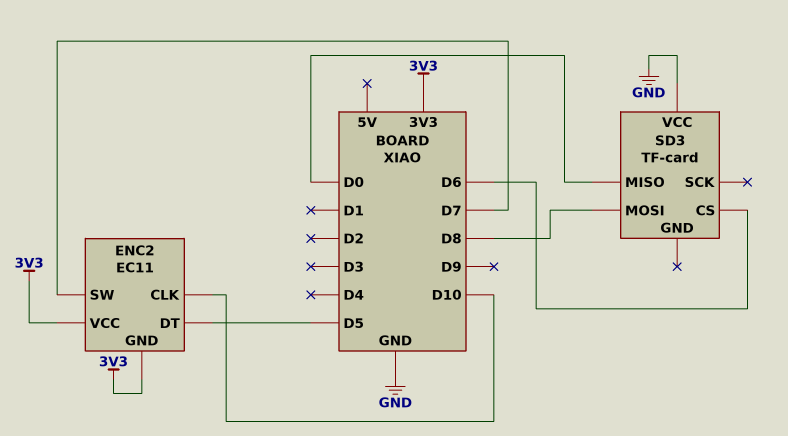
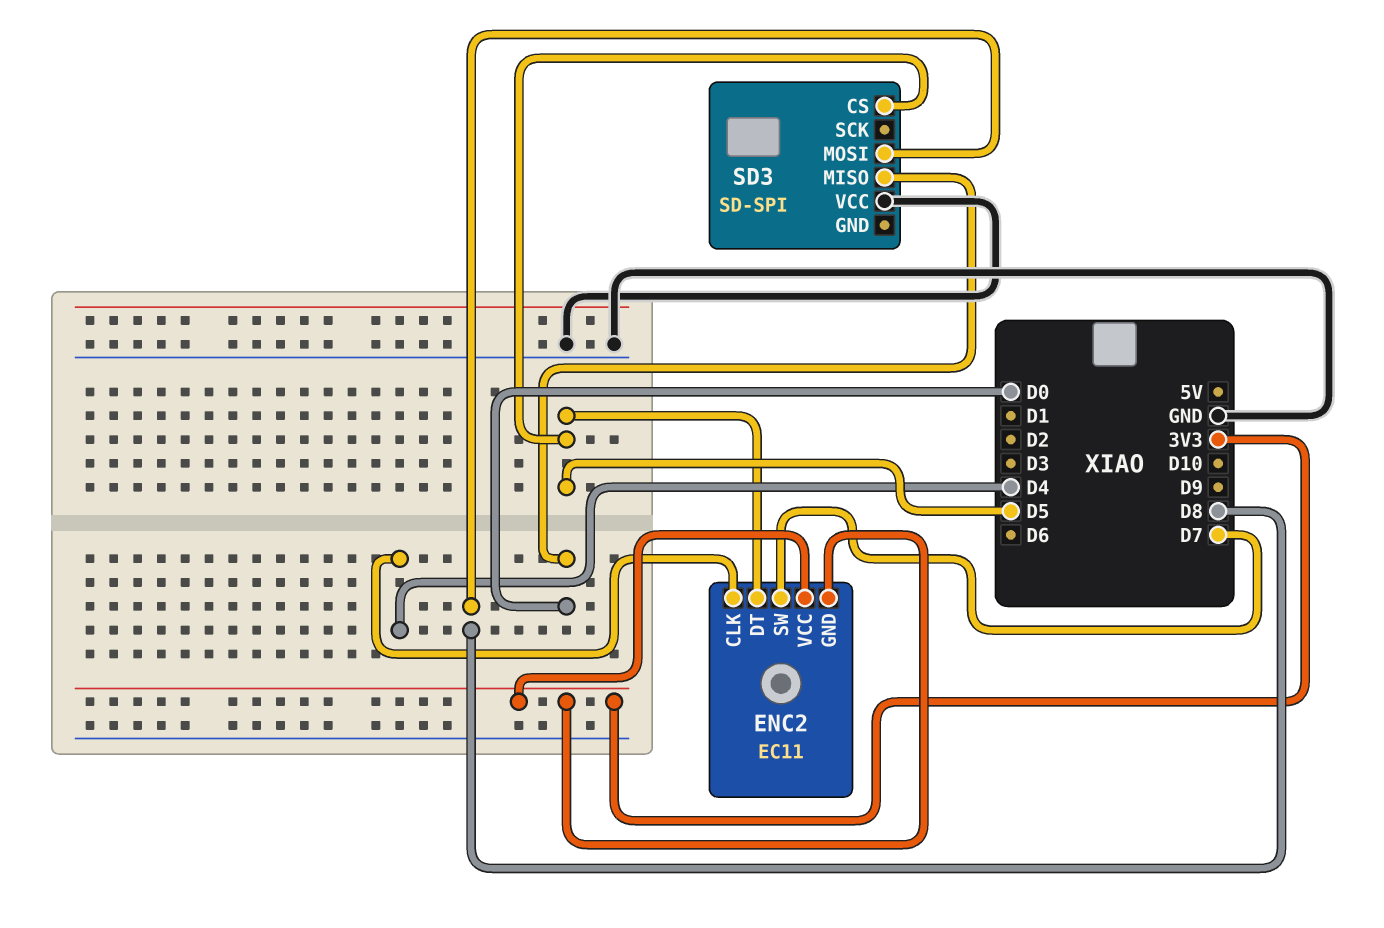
ENC2 pin CLK: D10 -> D4
SD3: TF-card -> SD-SPI
SD3 pin CS: D6 -> D5

